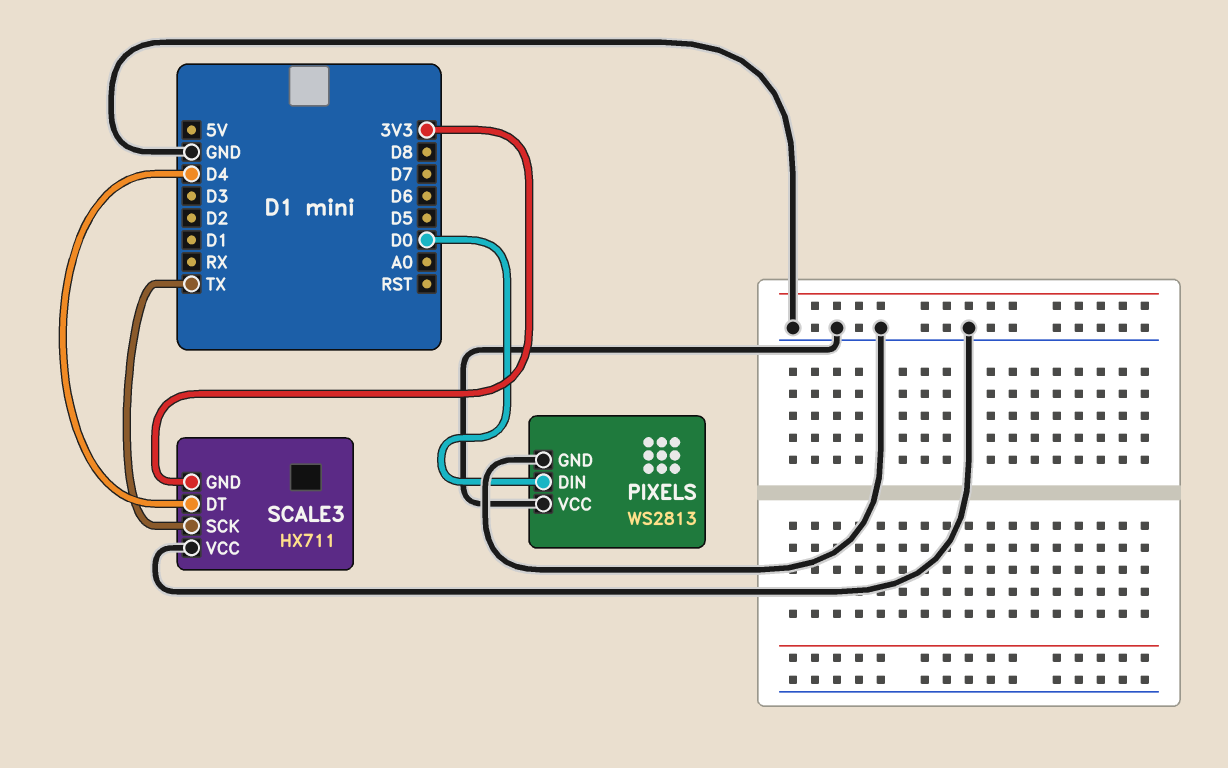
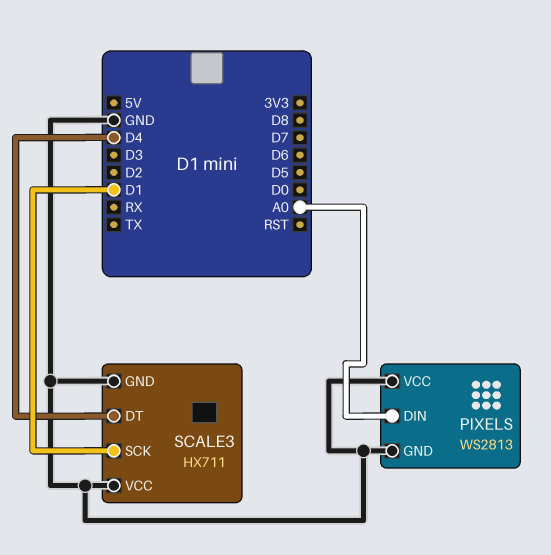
PIXELS pin DIN: D0 -> A0
SCALE3 pin GND: 3V3 -> GND
SCALE3 pin SCK: TX -> D1

